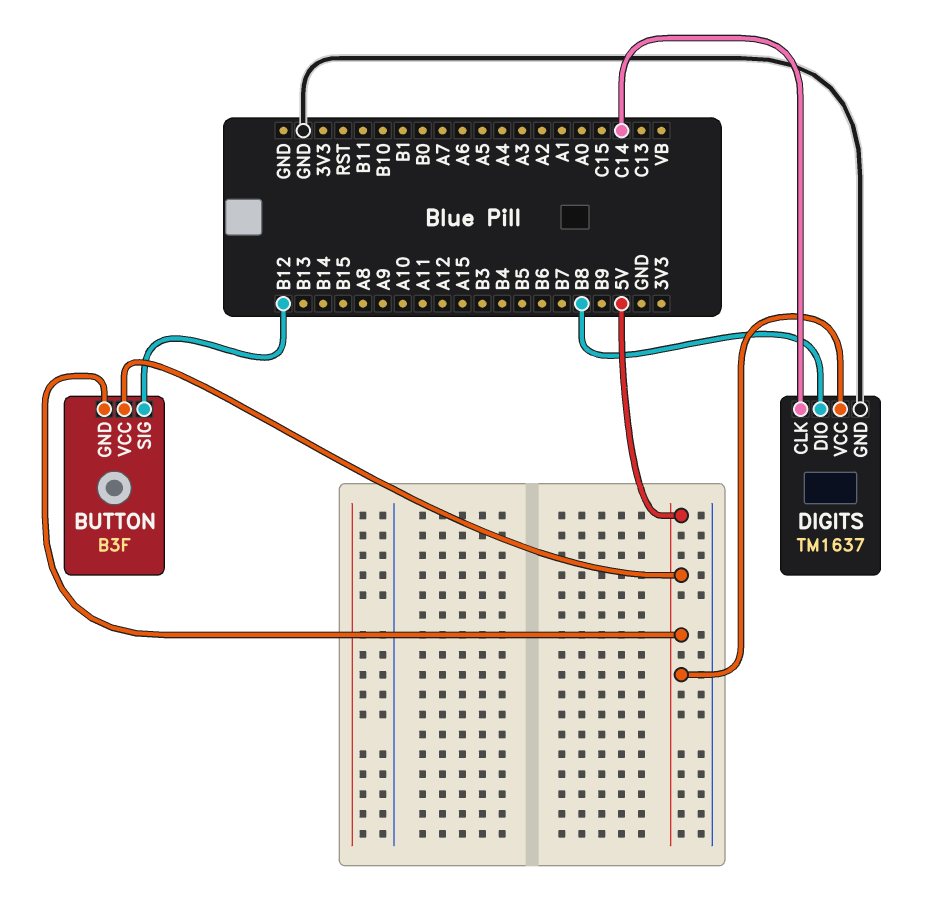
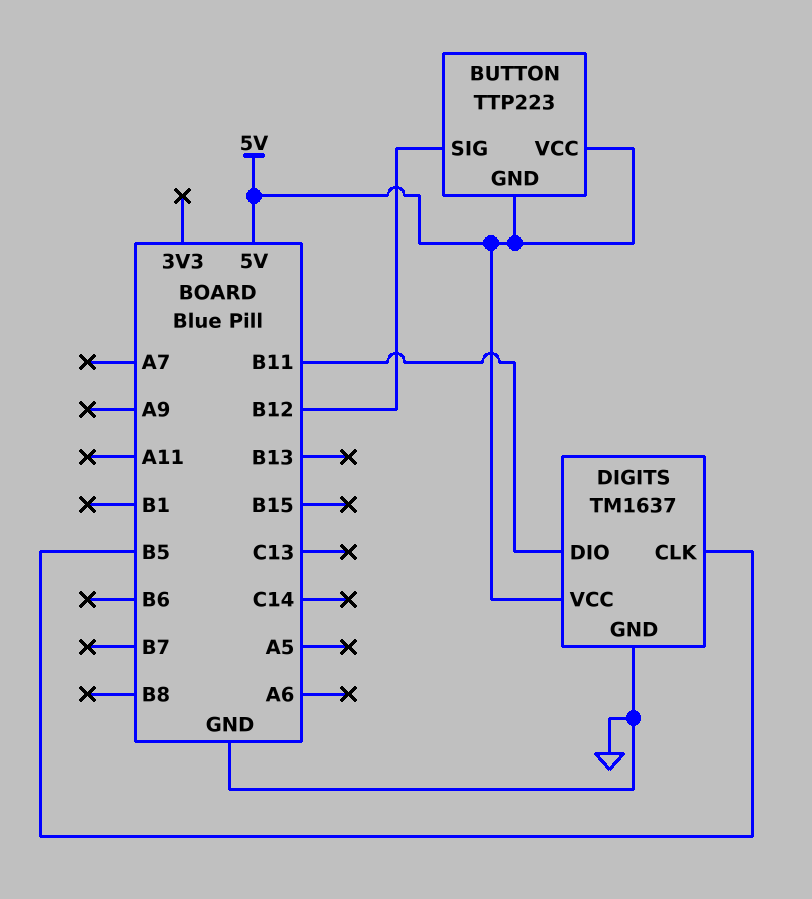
BUTTON: B3F -> TTP223
DIGITS pin CLK: C14 -> B5
DIGITS pin DIO: B8 -> B11

